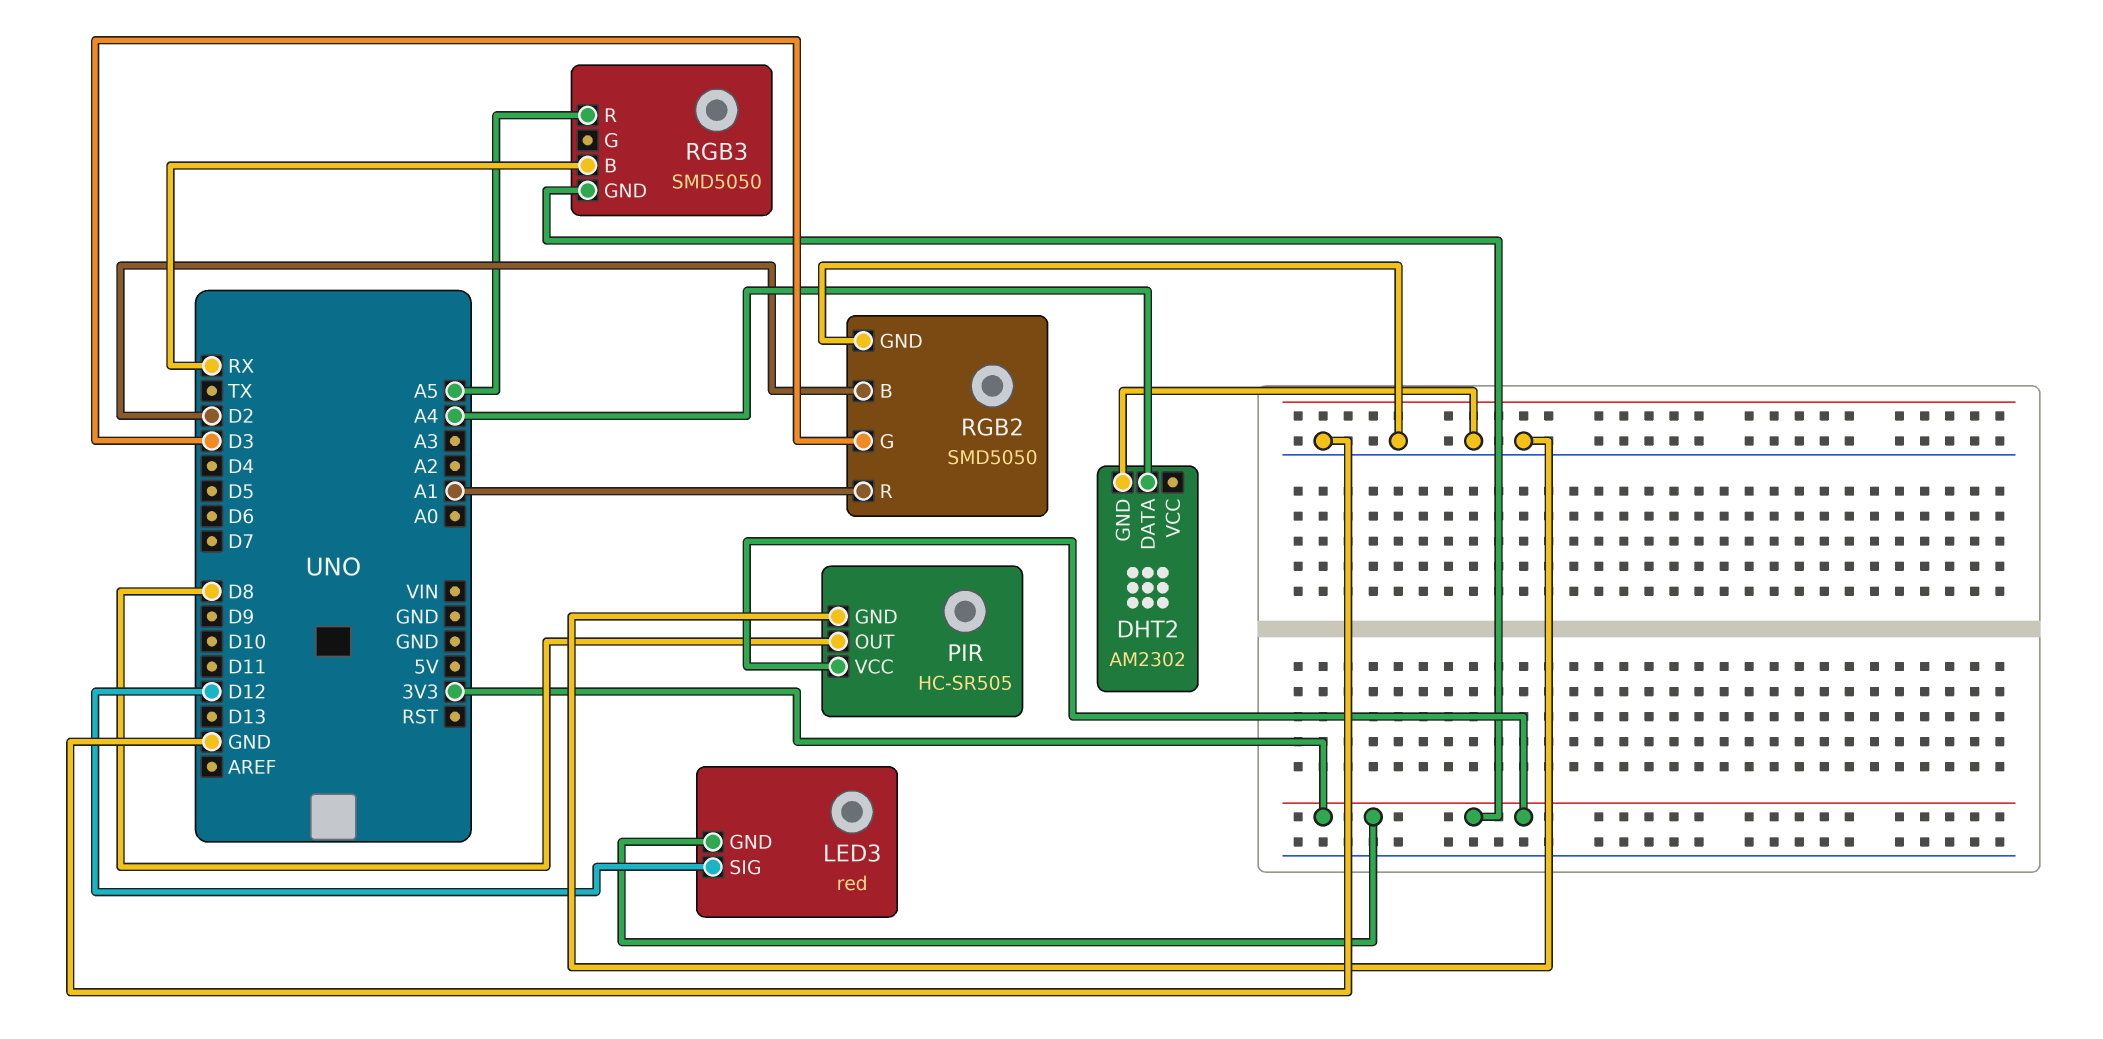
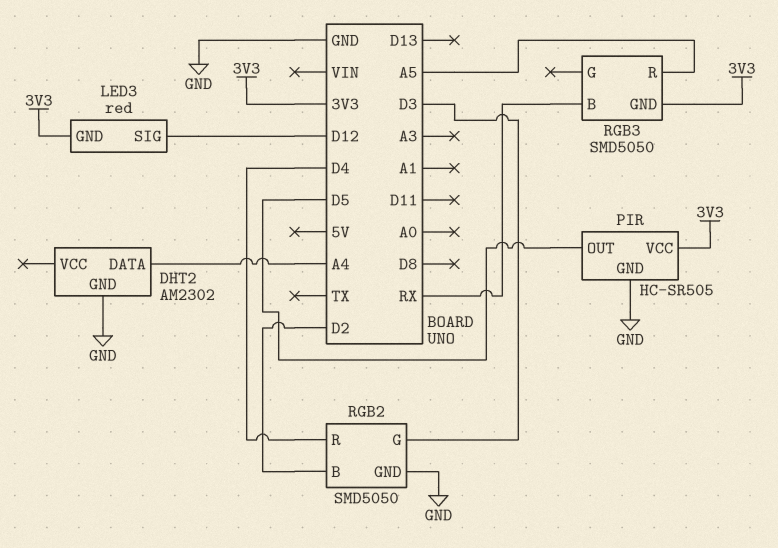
PIR pin OUT: D8 -> D5
RGB2 pin R: A1 -> D4

